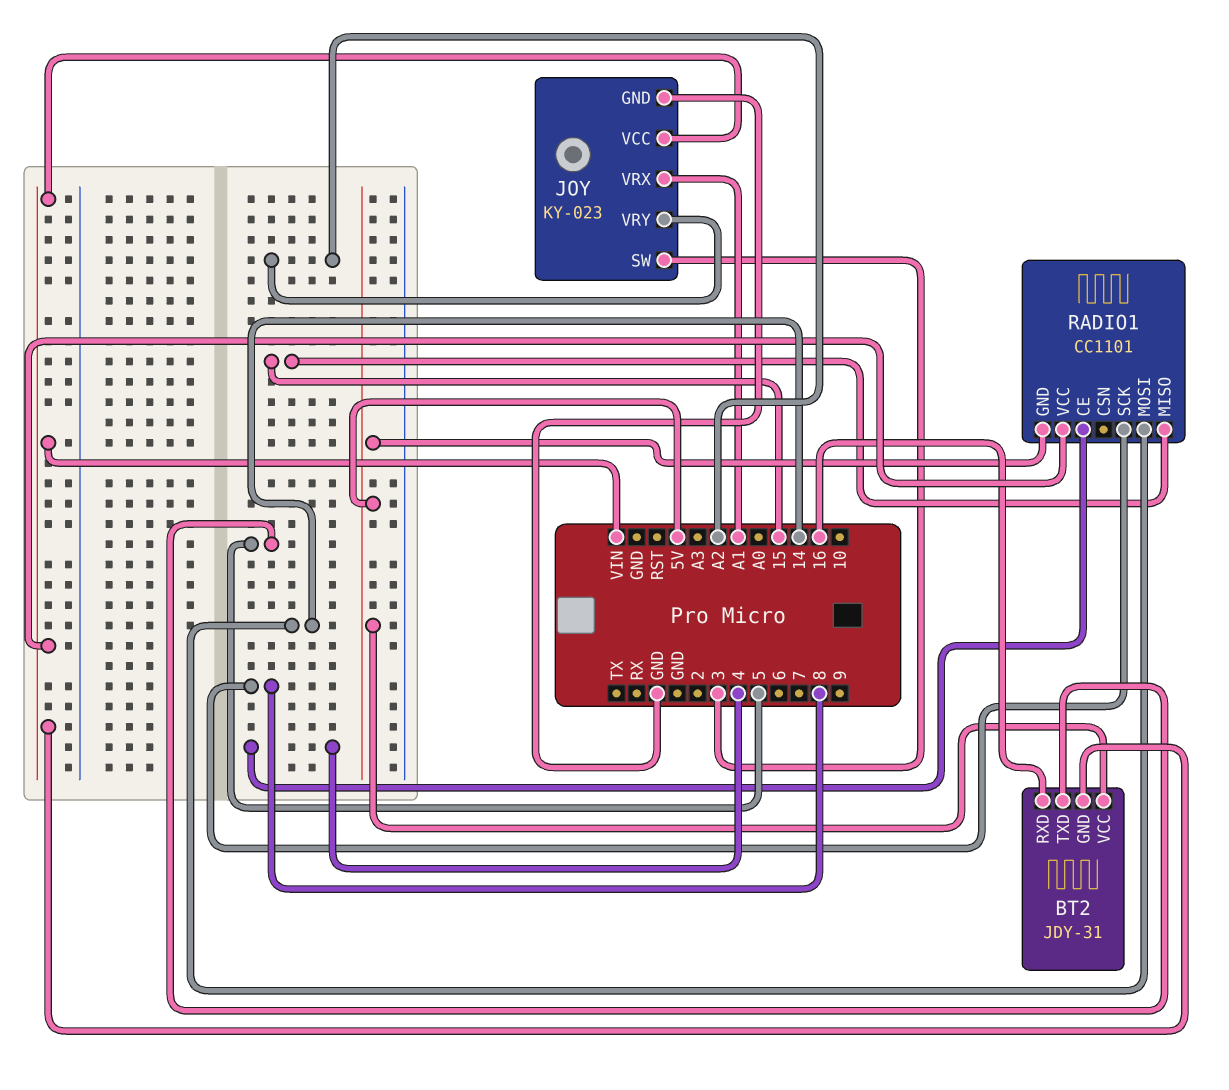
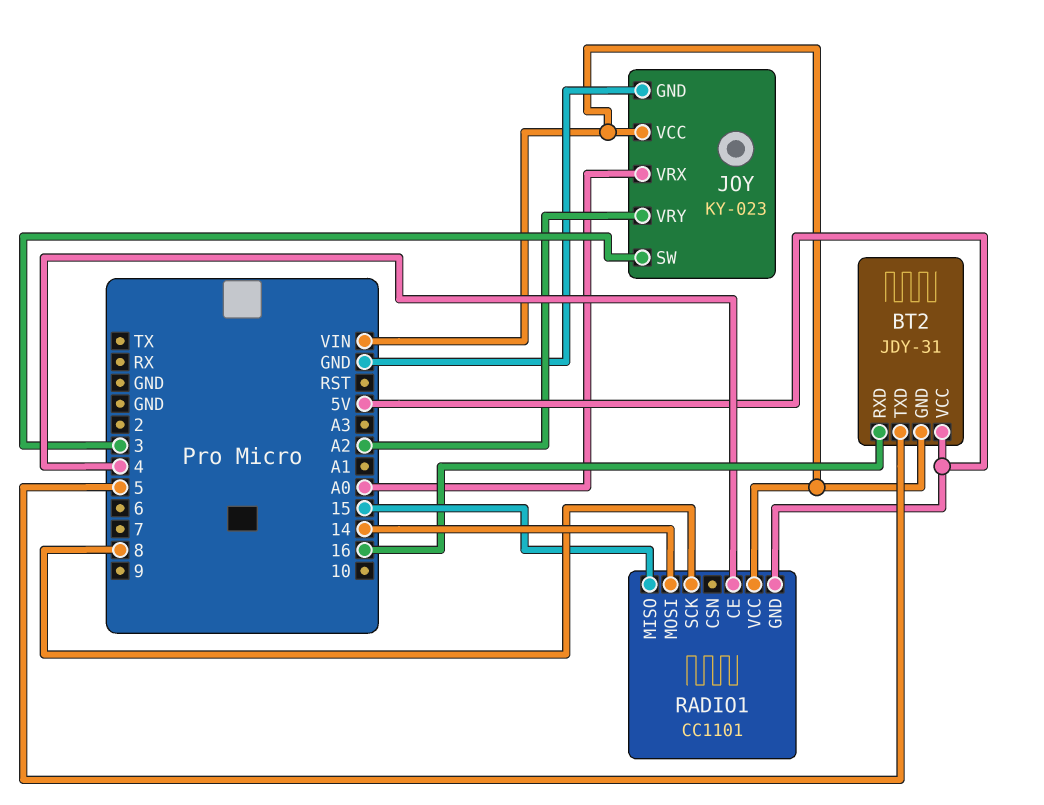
JOY pin VRX: A1 -> A0

